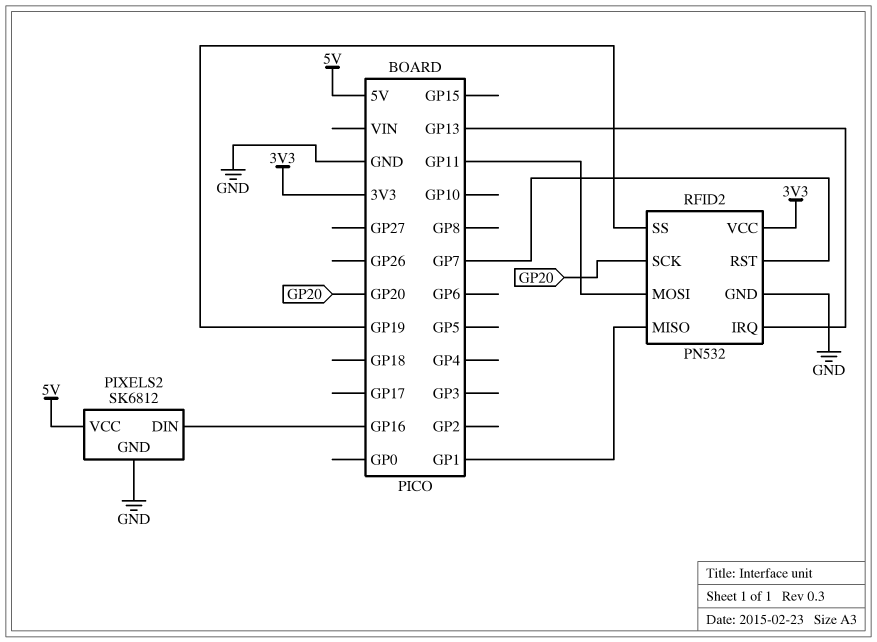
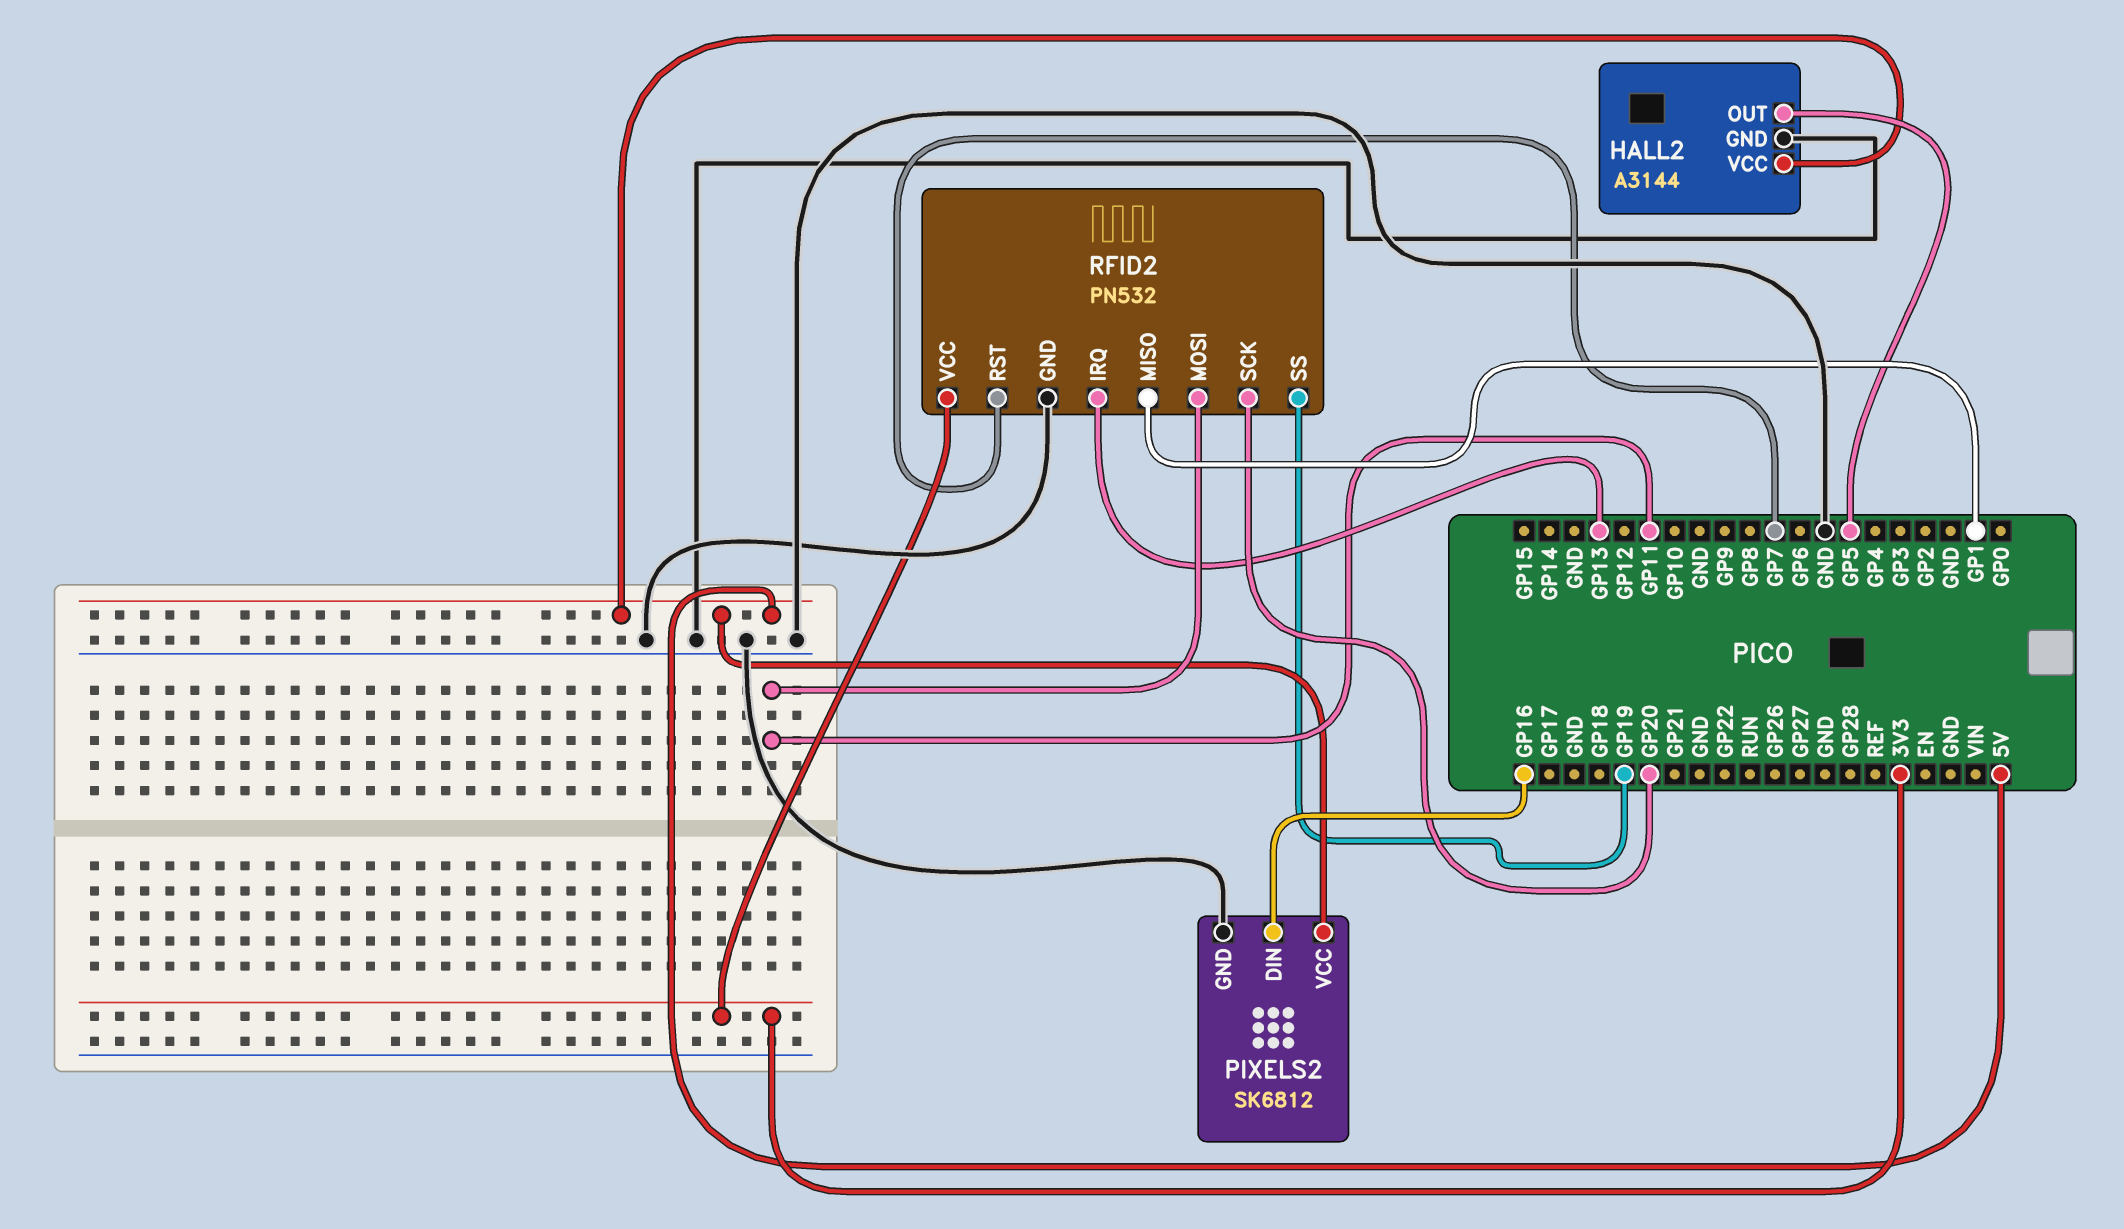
HALL2: none -> A3144
HALL2 pin GND: none -> GND
HALL2 pin OUT: none -> GP5
HALL2 pin VCC: none -> 5V

